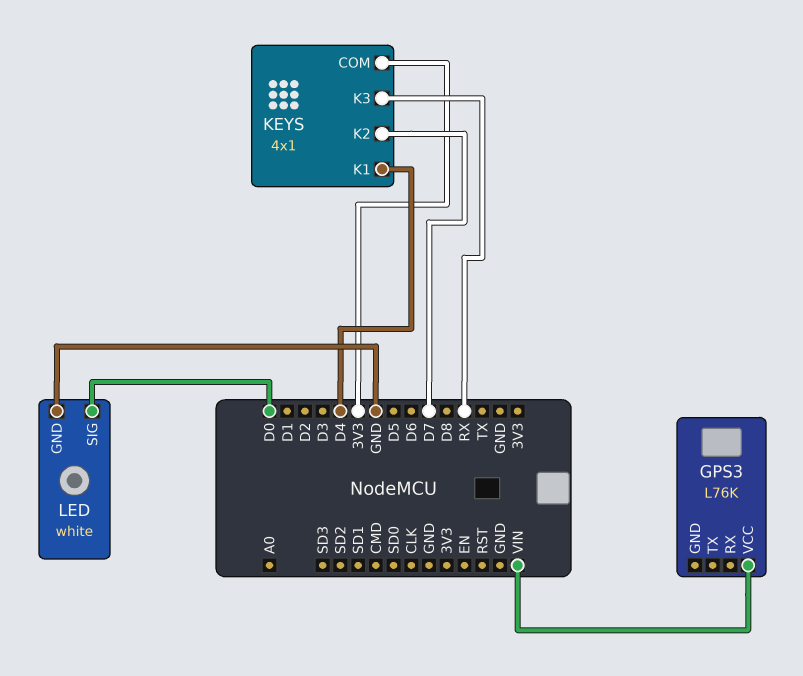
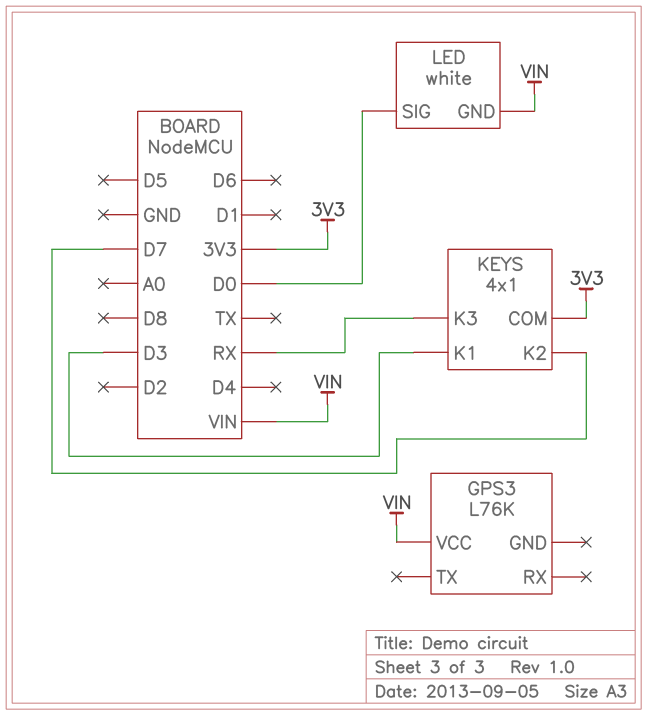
KEYS pin K1: D4 -> D3
LED pin GND: GND -> VIN

